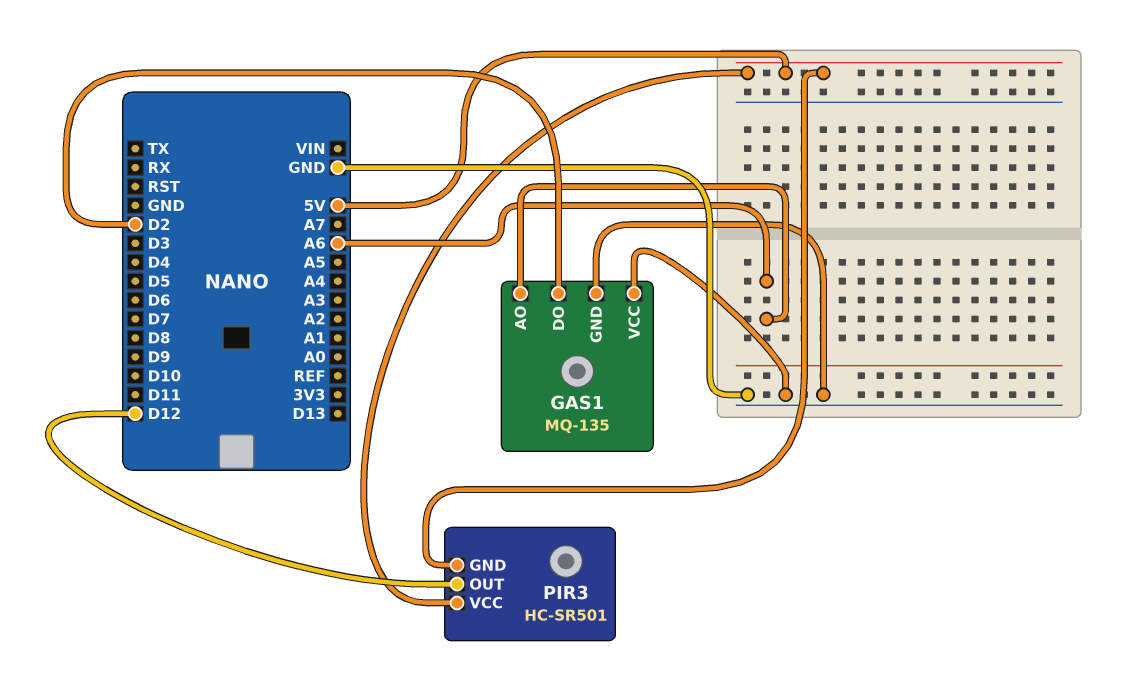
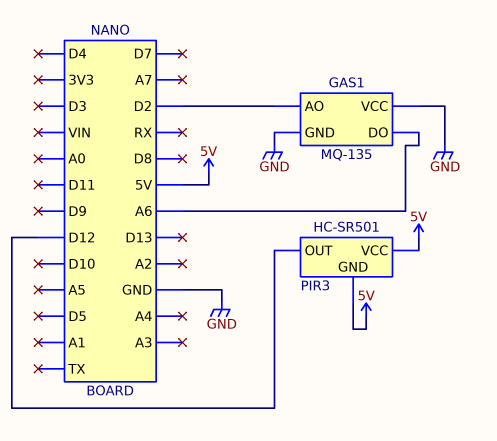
GAS1 pin AO: A6 -> D2
GAS1 pin DO: D2 -> A6

